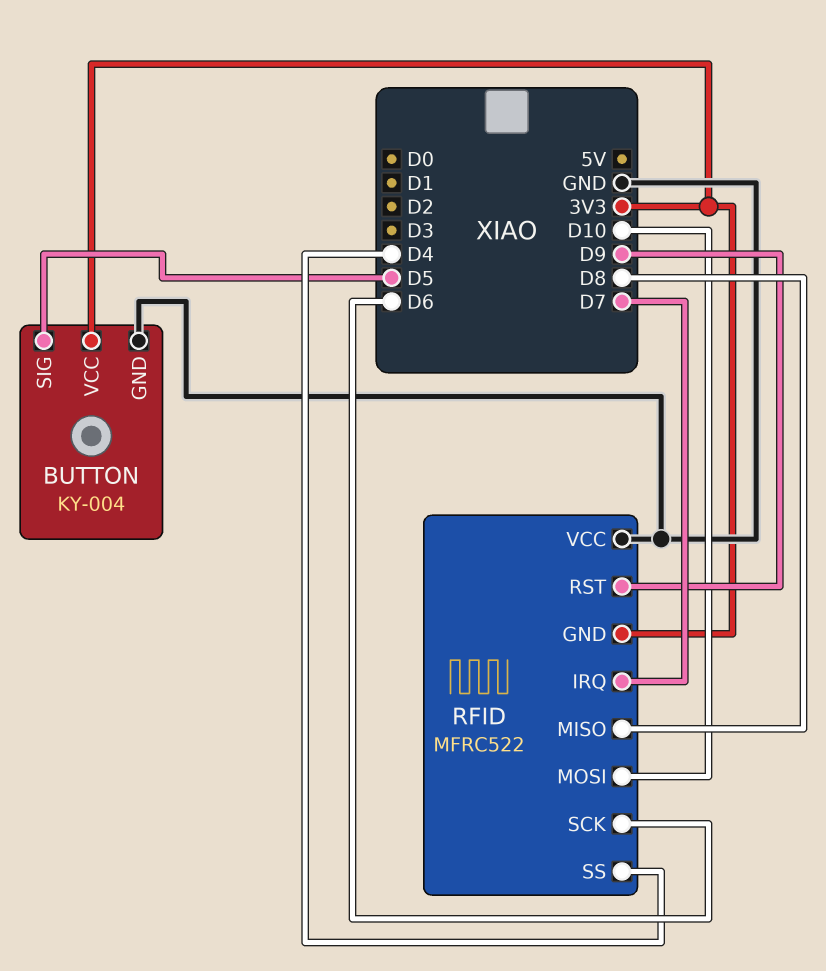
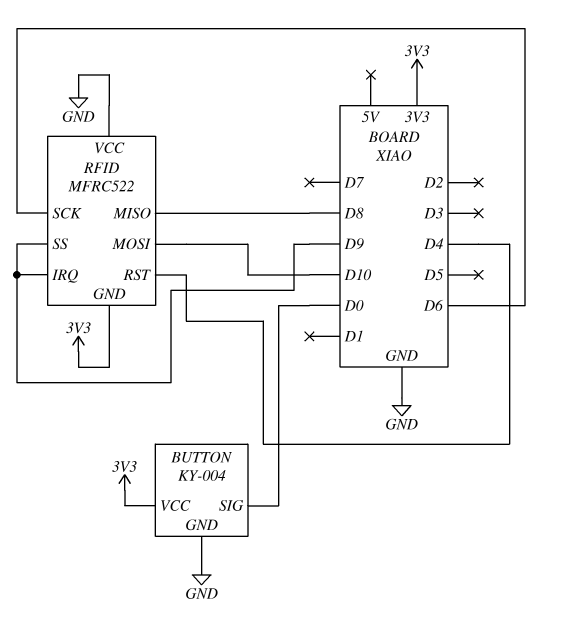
BUTTON pin SIG: D5 -> D0
RFID pin IRQ: D7 -> D9
RFID pin RST: D9 -> D4
RFID pin SS: D4 -> D9

